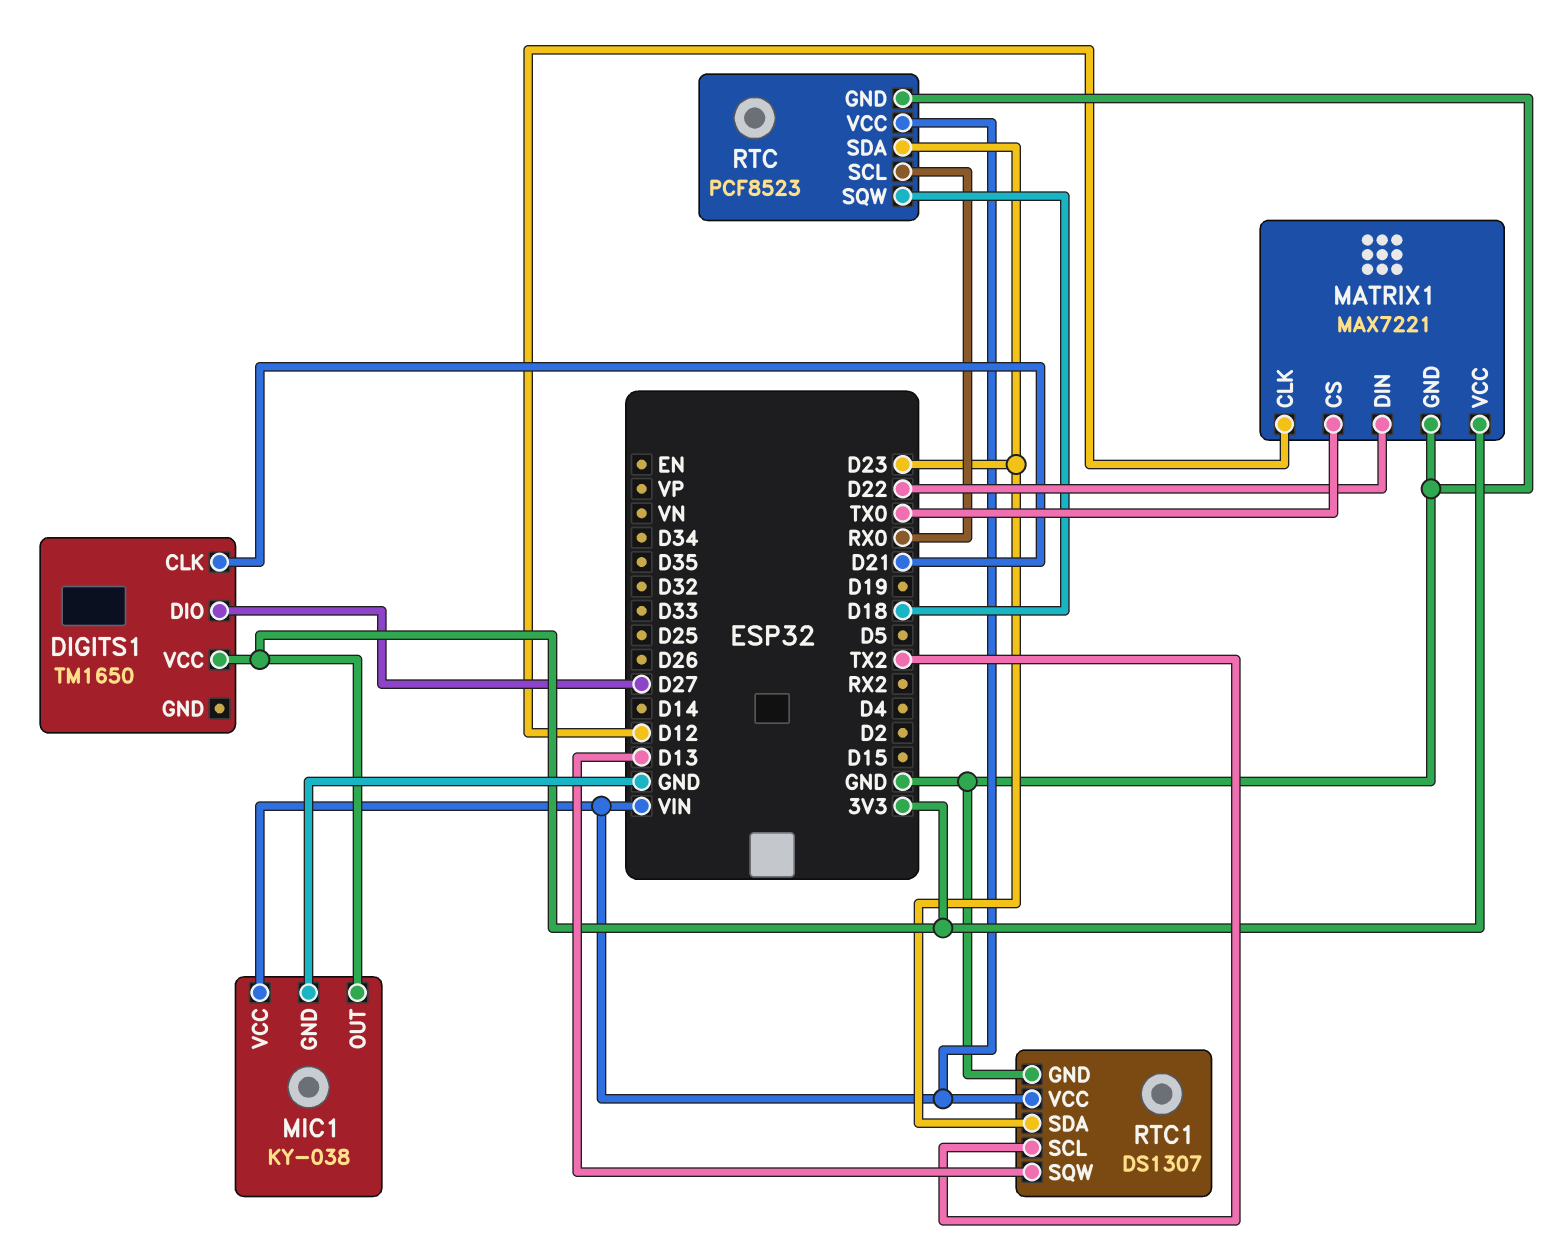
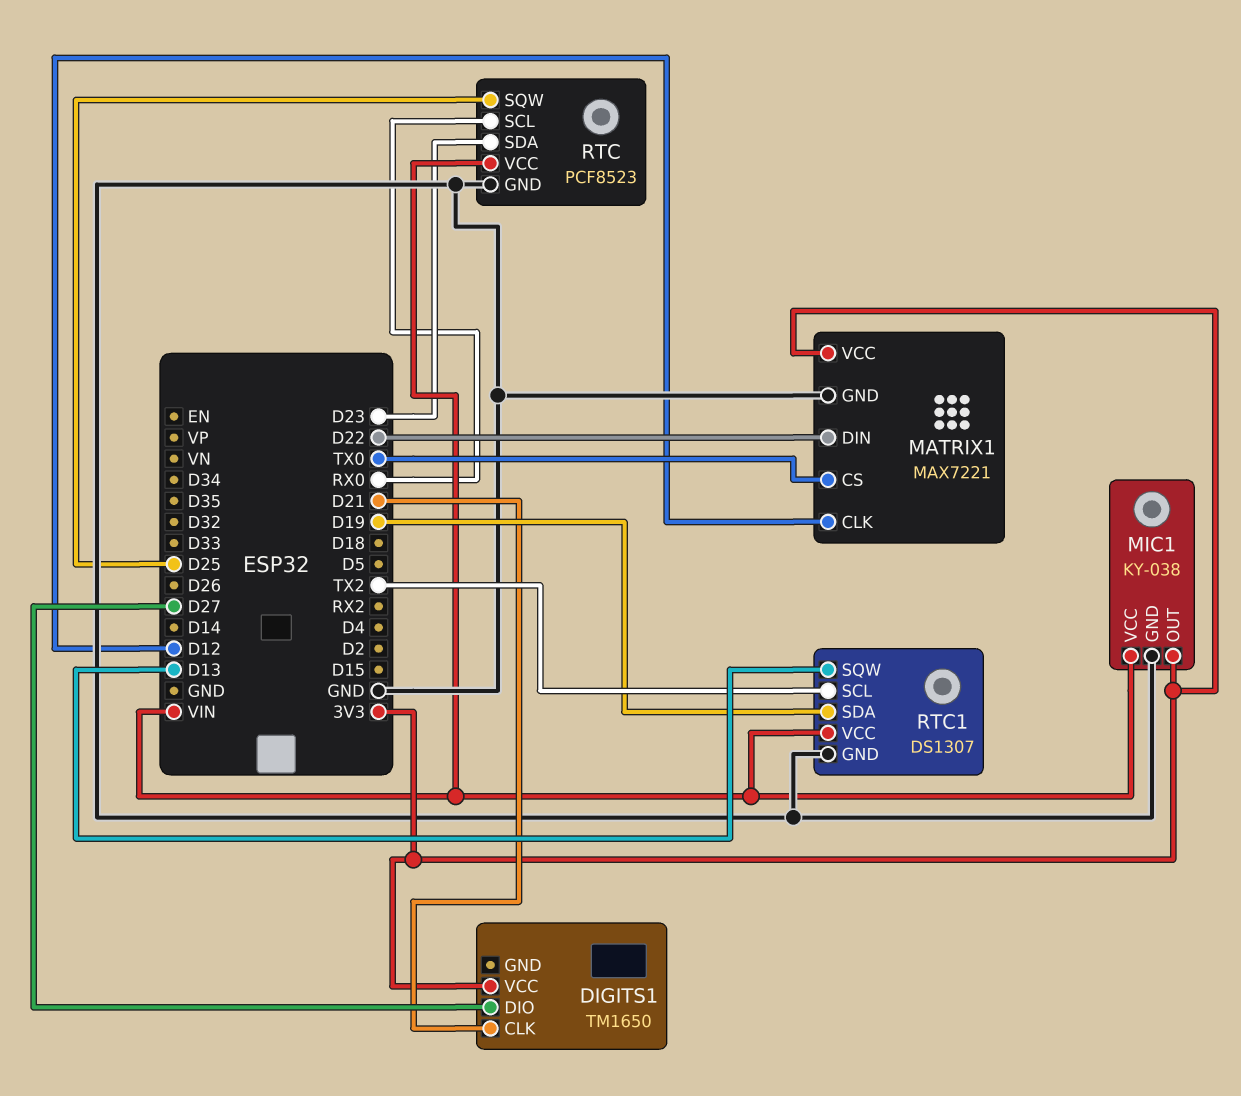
RTC pin SQW: D18 -> D25
RTC1 pin SDA: D23 -> D19

